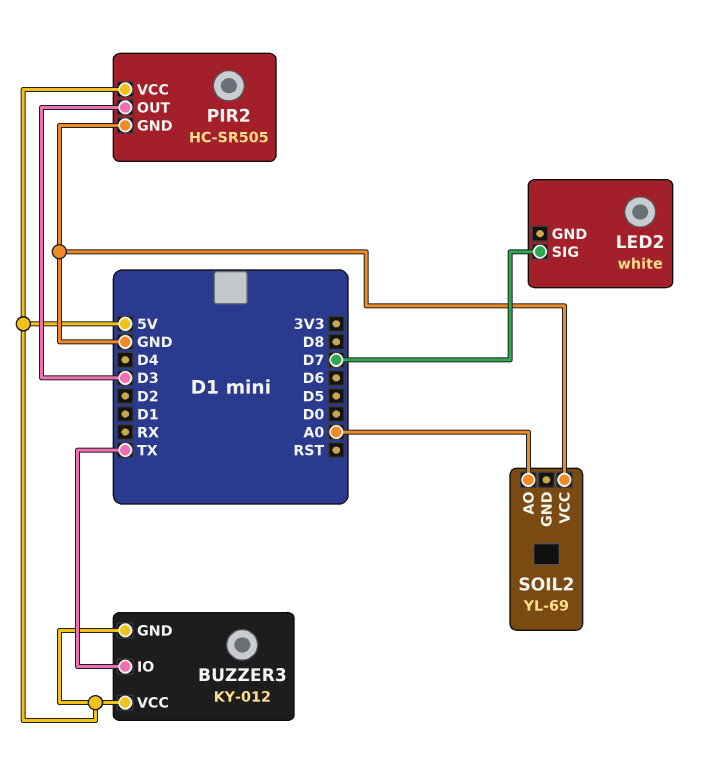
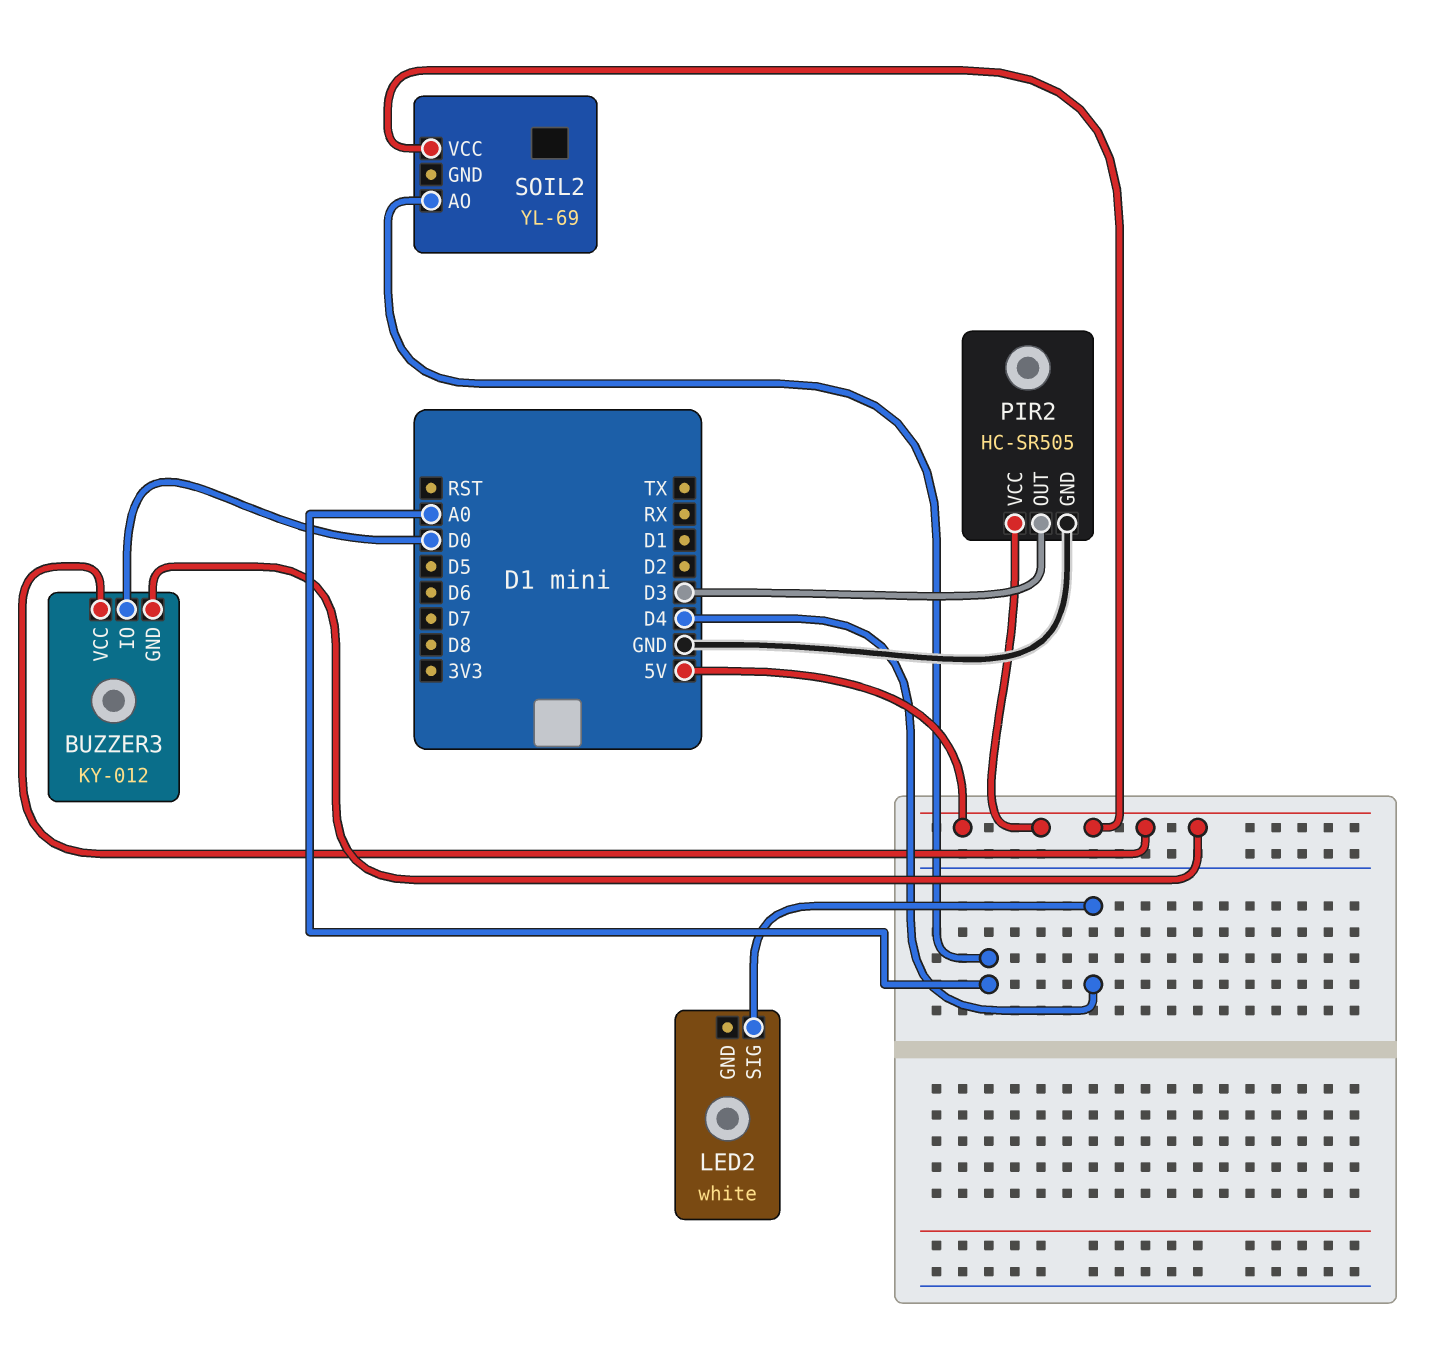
BUZZER3 pin IO: TX -> D0
LED2 pin SIG: D7 -> D4
SOIL2 pin VCC: GND -> 5V

